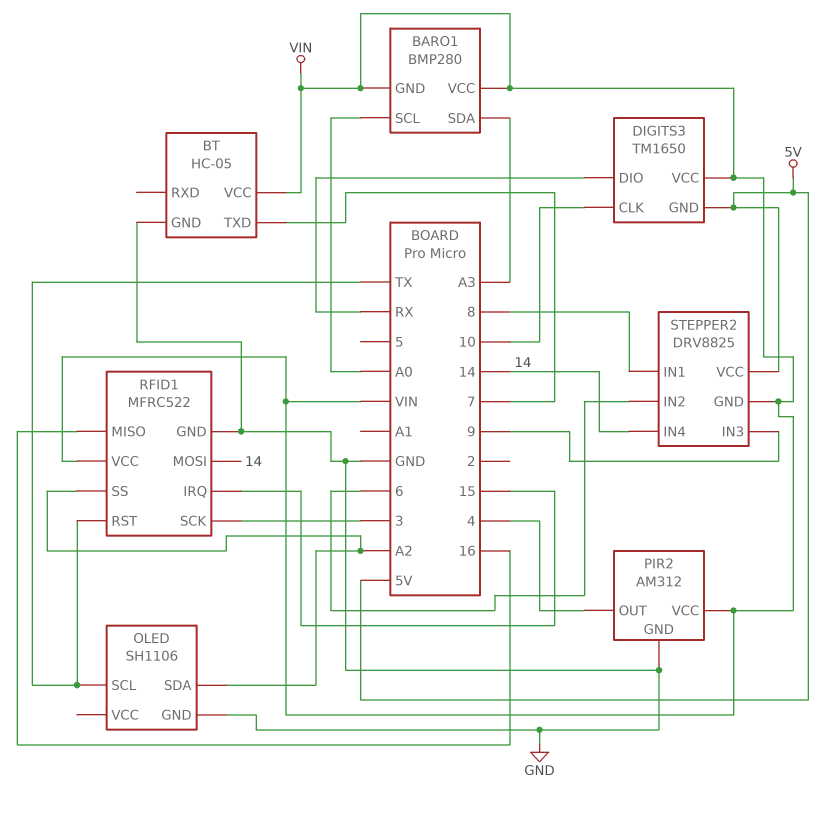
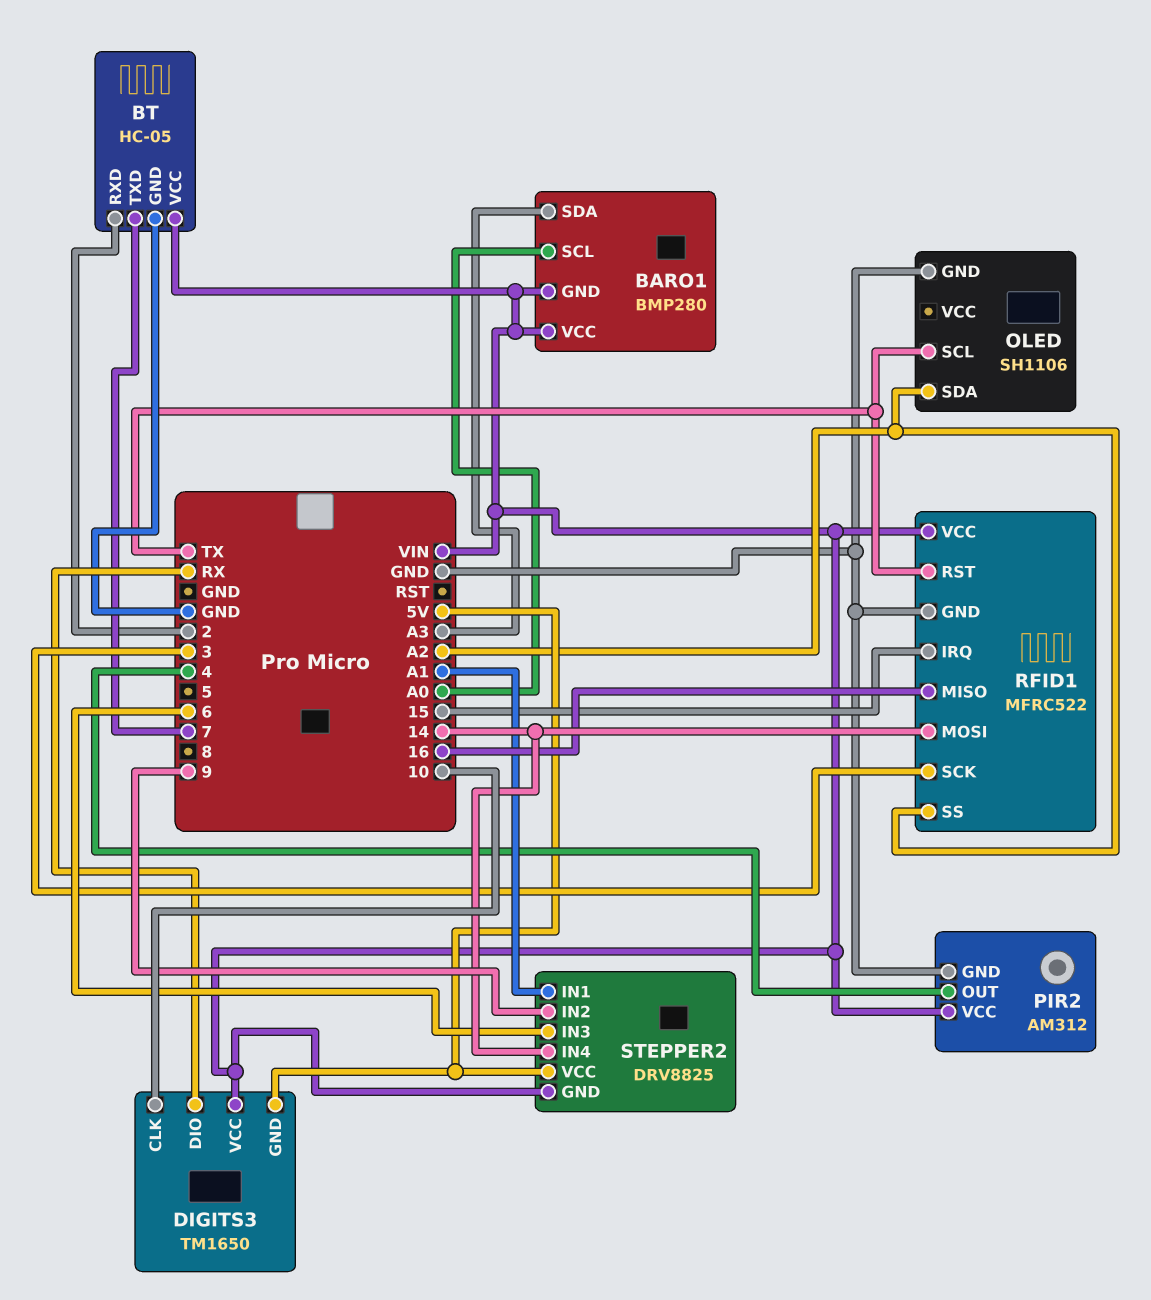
BT pin RXD: none -> 2
STEPPER2 pin IN1: 8 -> A1
STEPPER2 pin IN2: 6 -> 9
STEPPER2 pin IN3: 9 -> 6

